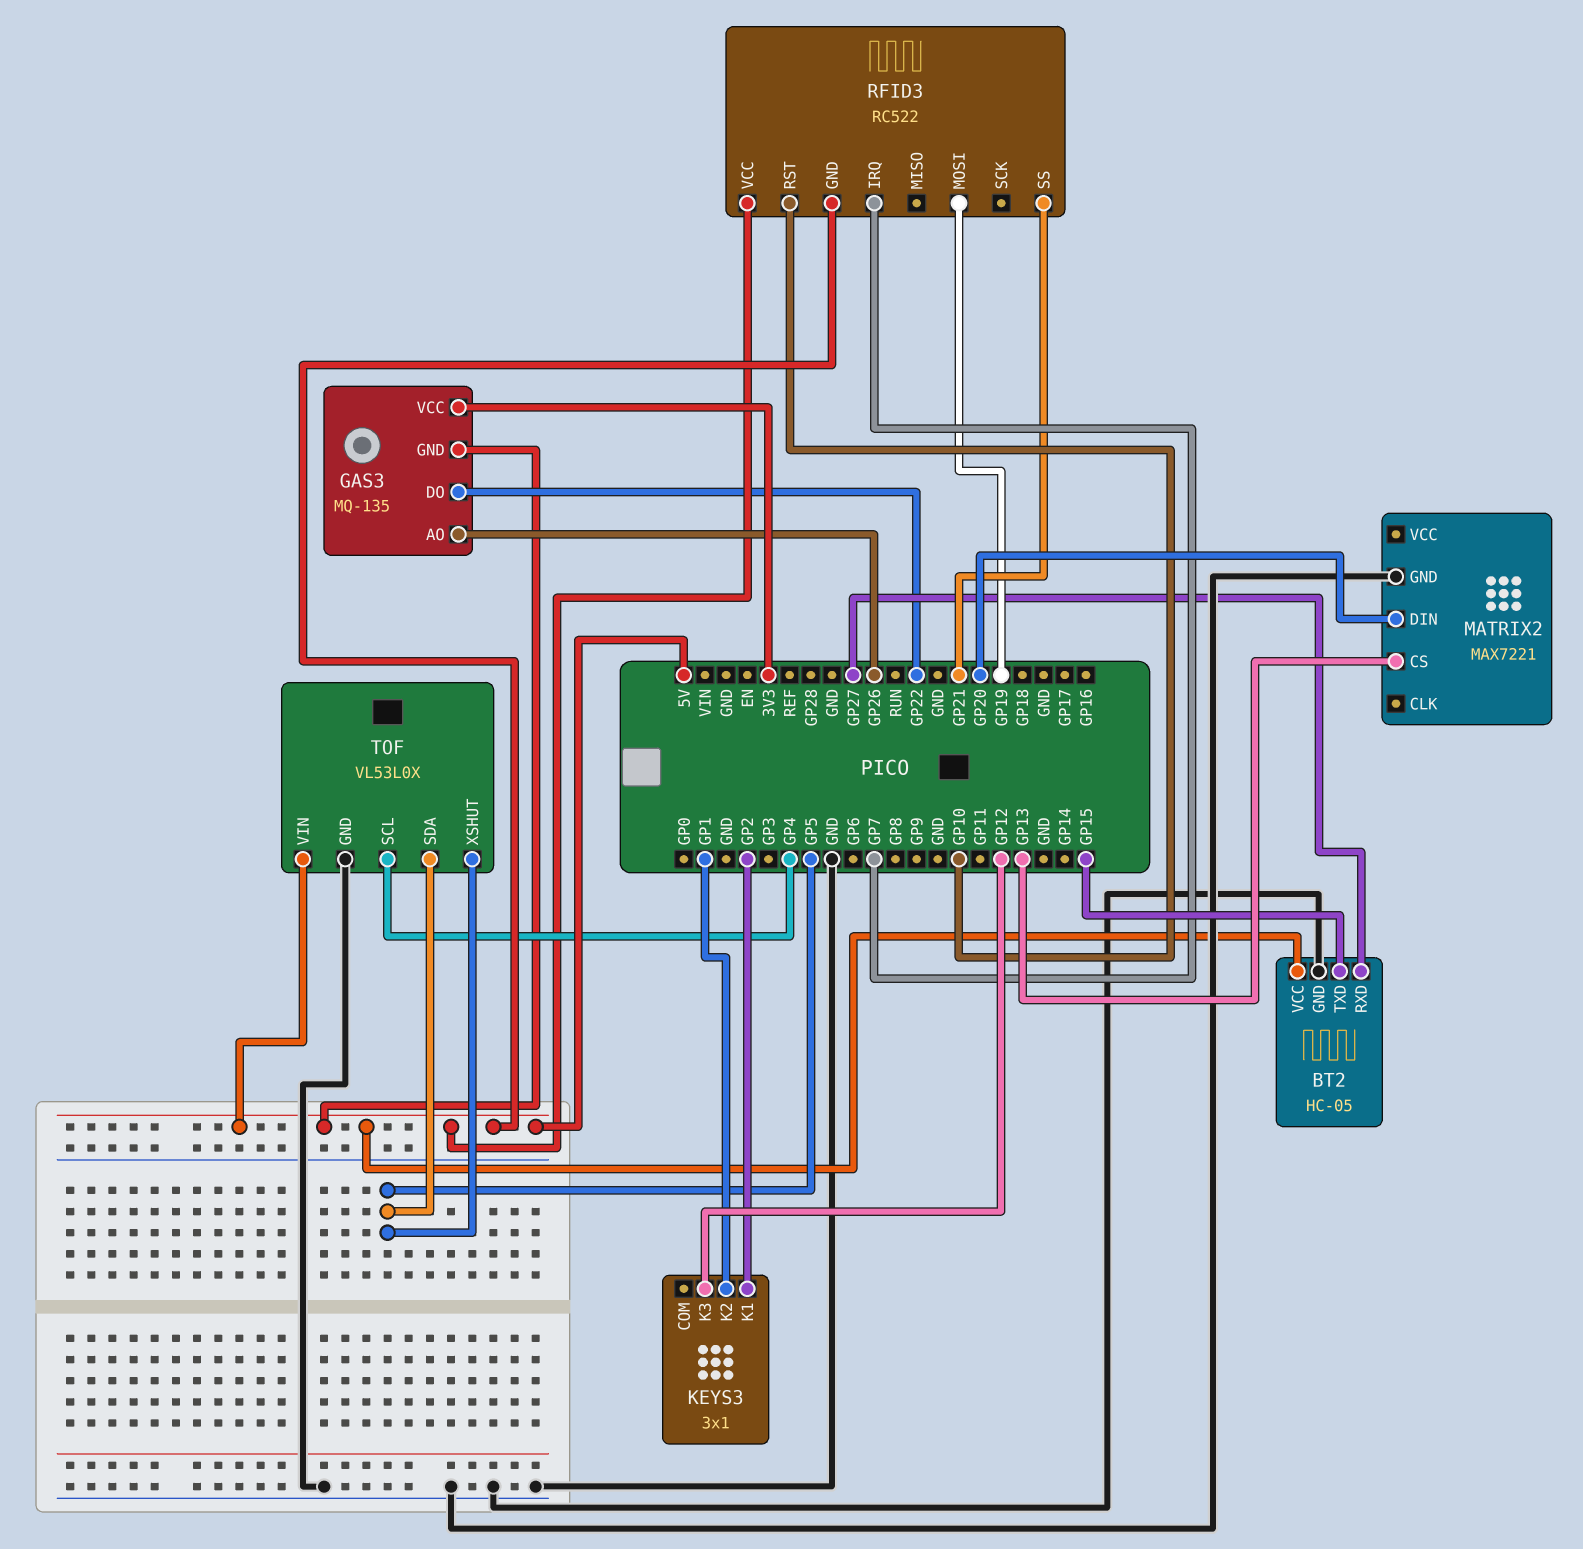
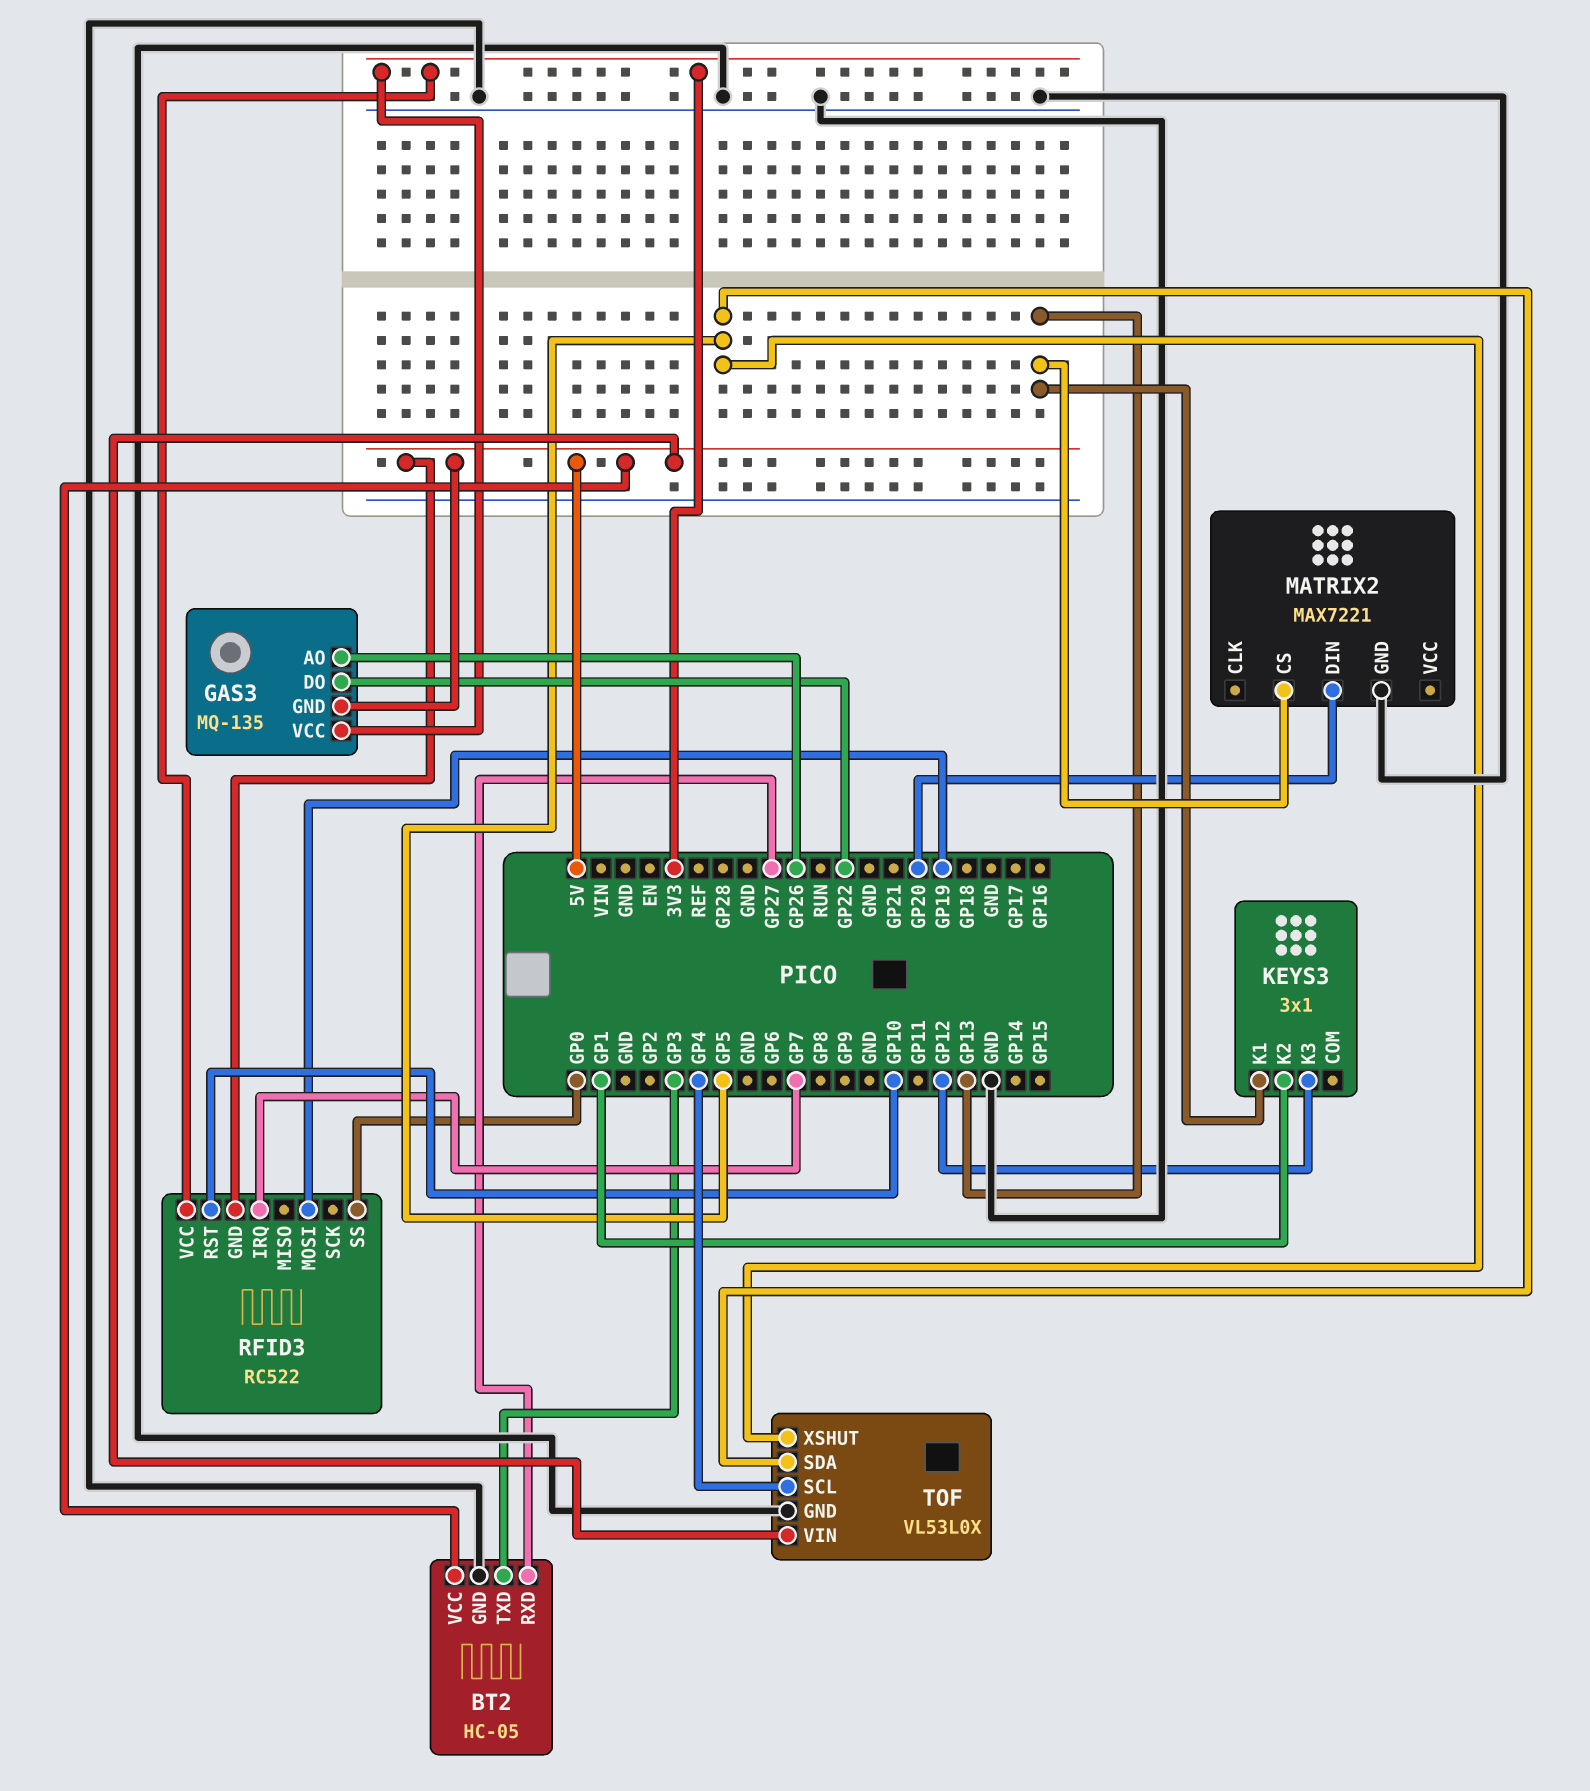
BT2 pin TXD: GP15 -> GP3
KEYS3 pin K1: GP2 -> GP13
RFID3 pin SS: GP21 -> GP0
RFID3 pin VCC: 5V -> 3V3

